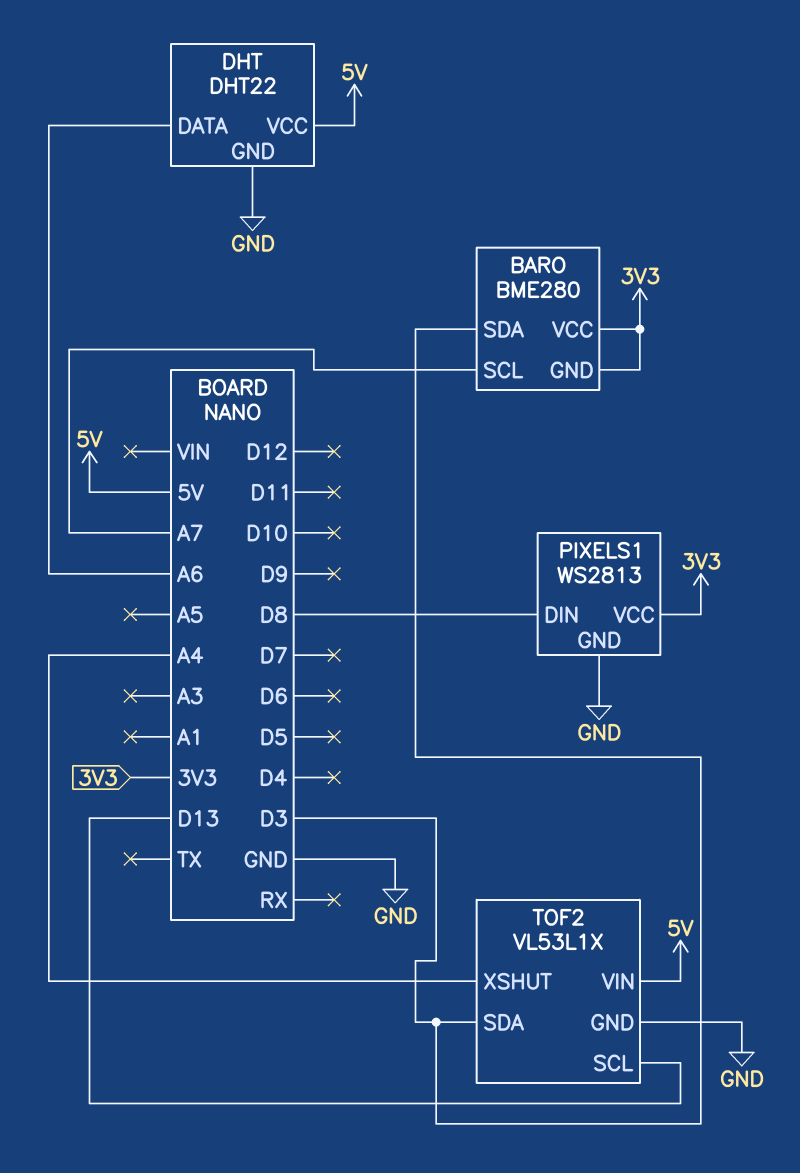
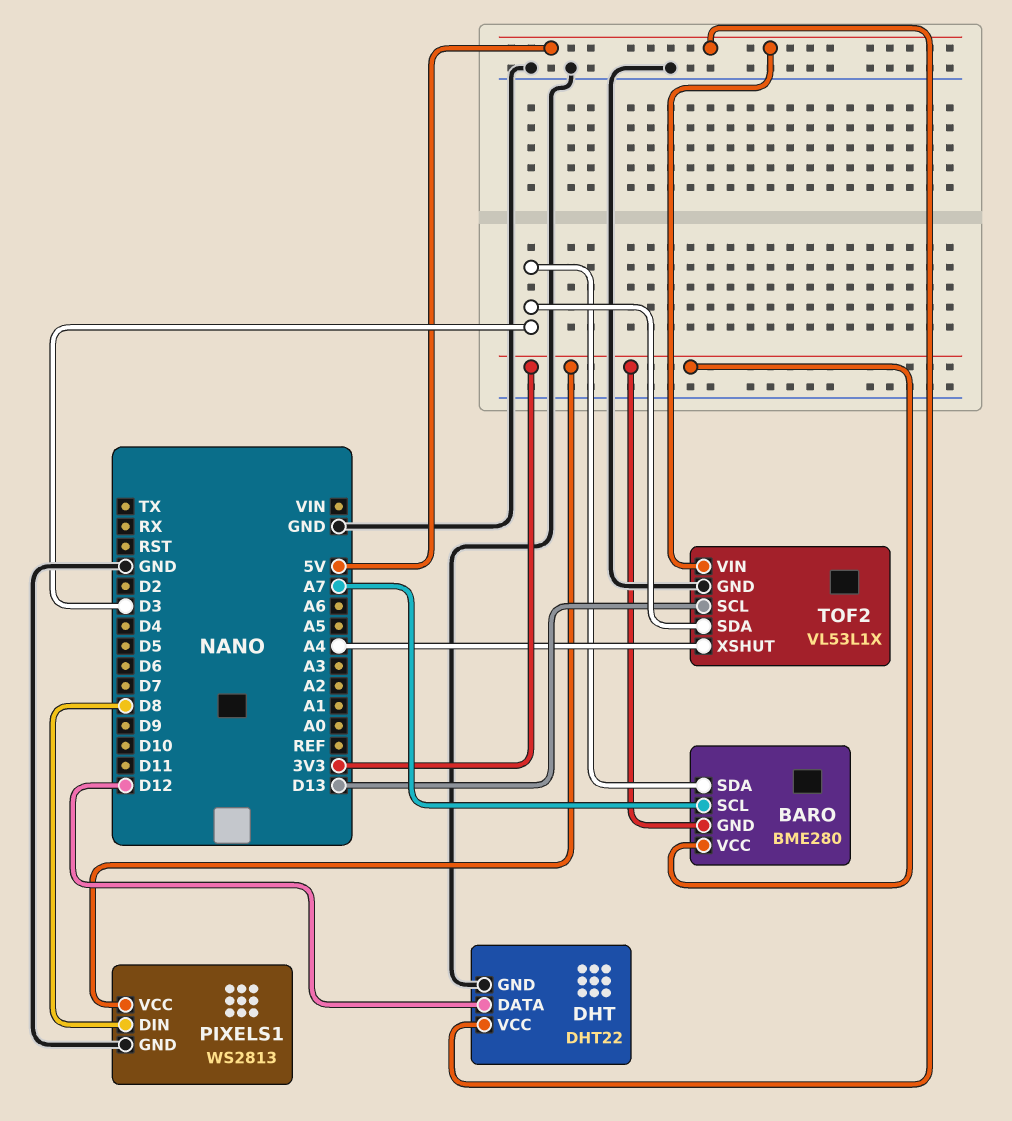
DHT pin DATA: A6 -> D12

